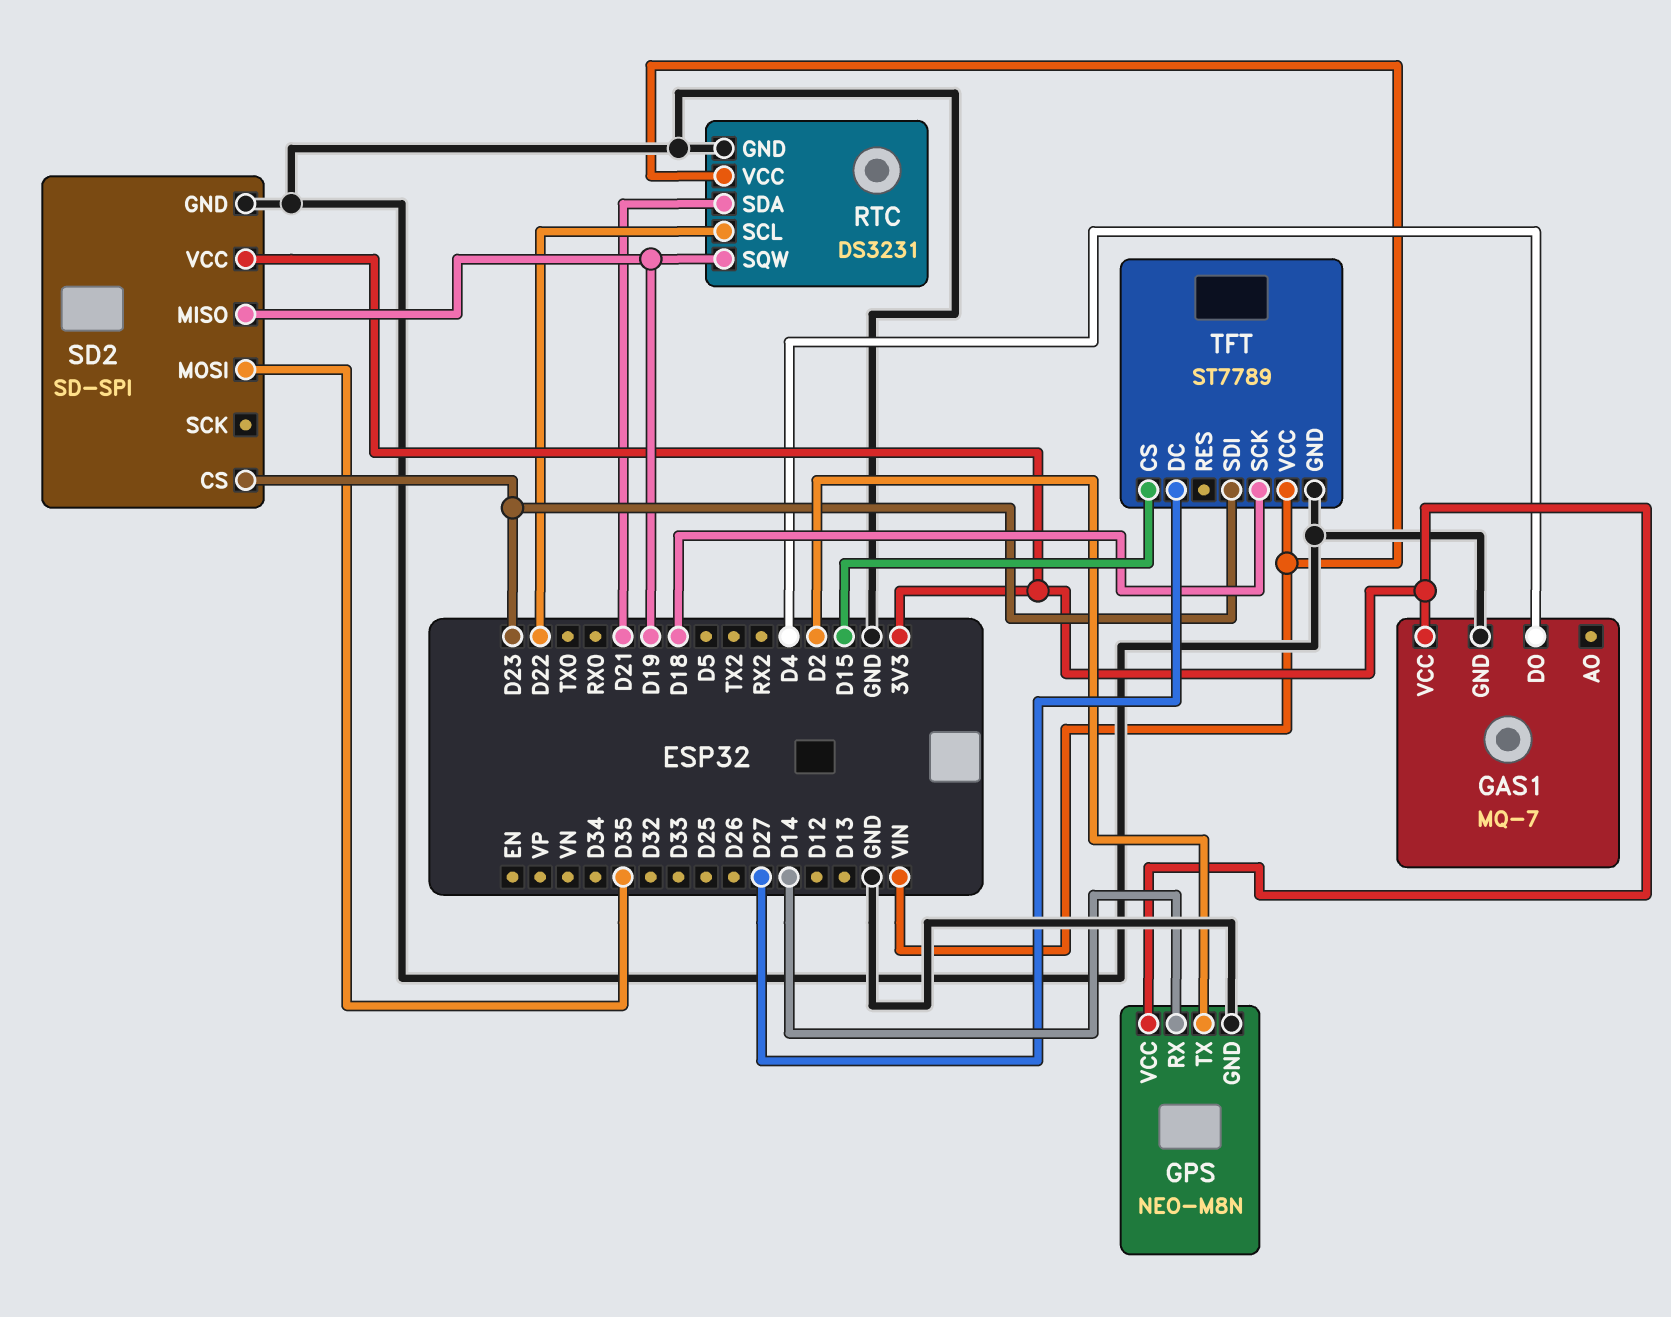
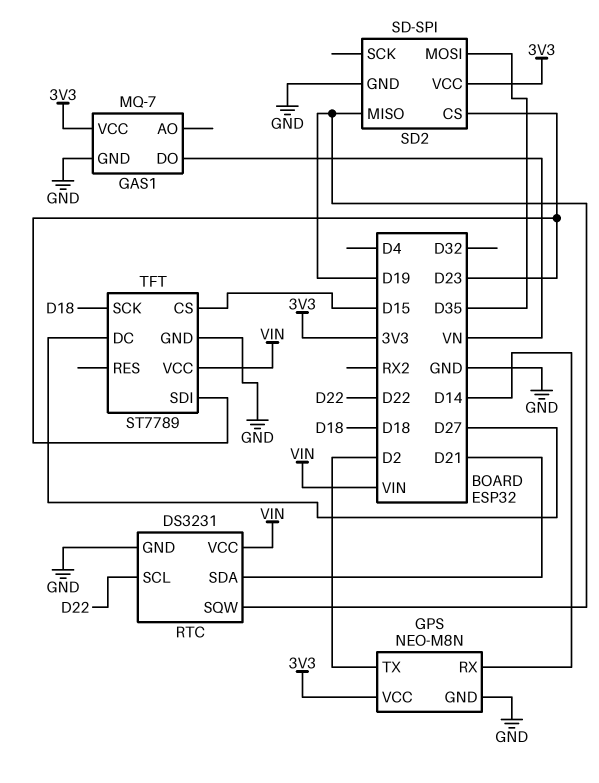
GAS1 pin DO: D4 -> VN

